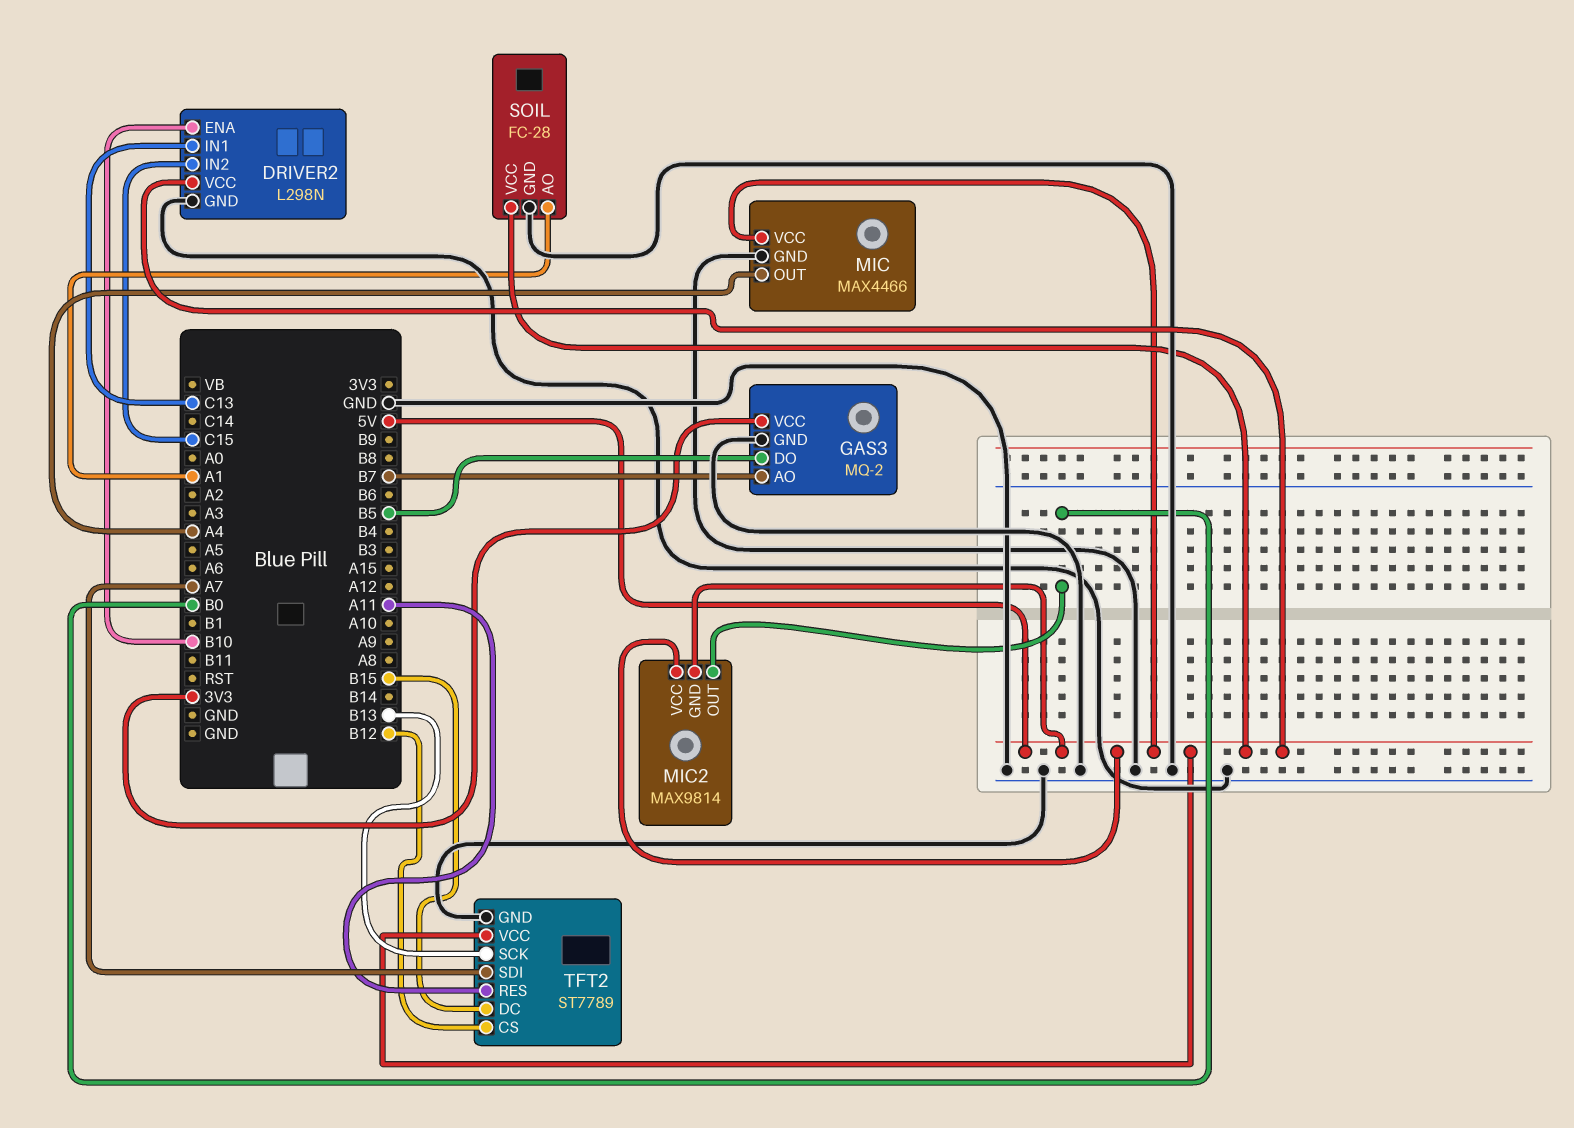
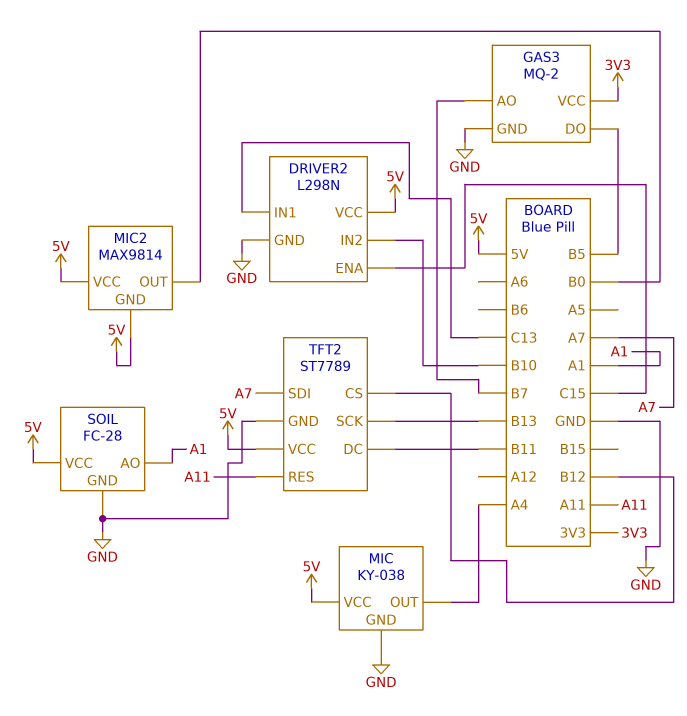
DRIVER2 pin ENA: B10 -> C15
DRIVER2 pin IN2: C15 -> B10
MIC: MAX4466 -> KY-038
TFT2 pin DC: B15 -> B11

